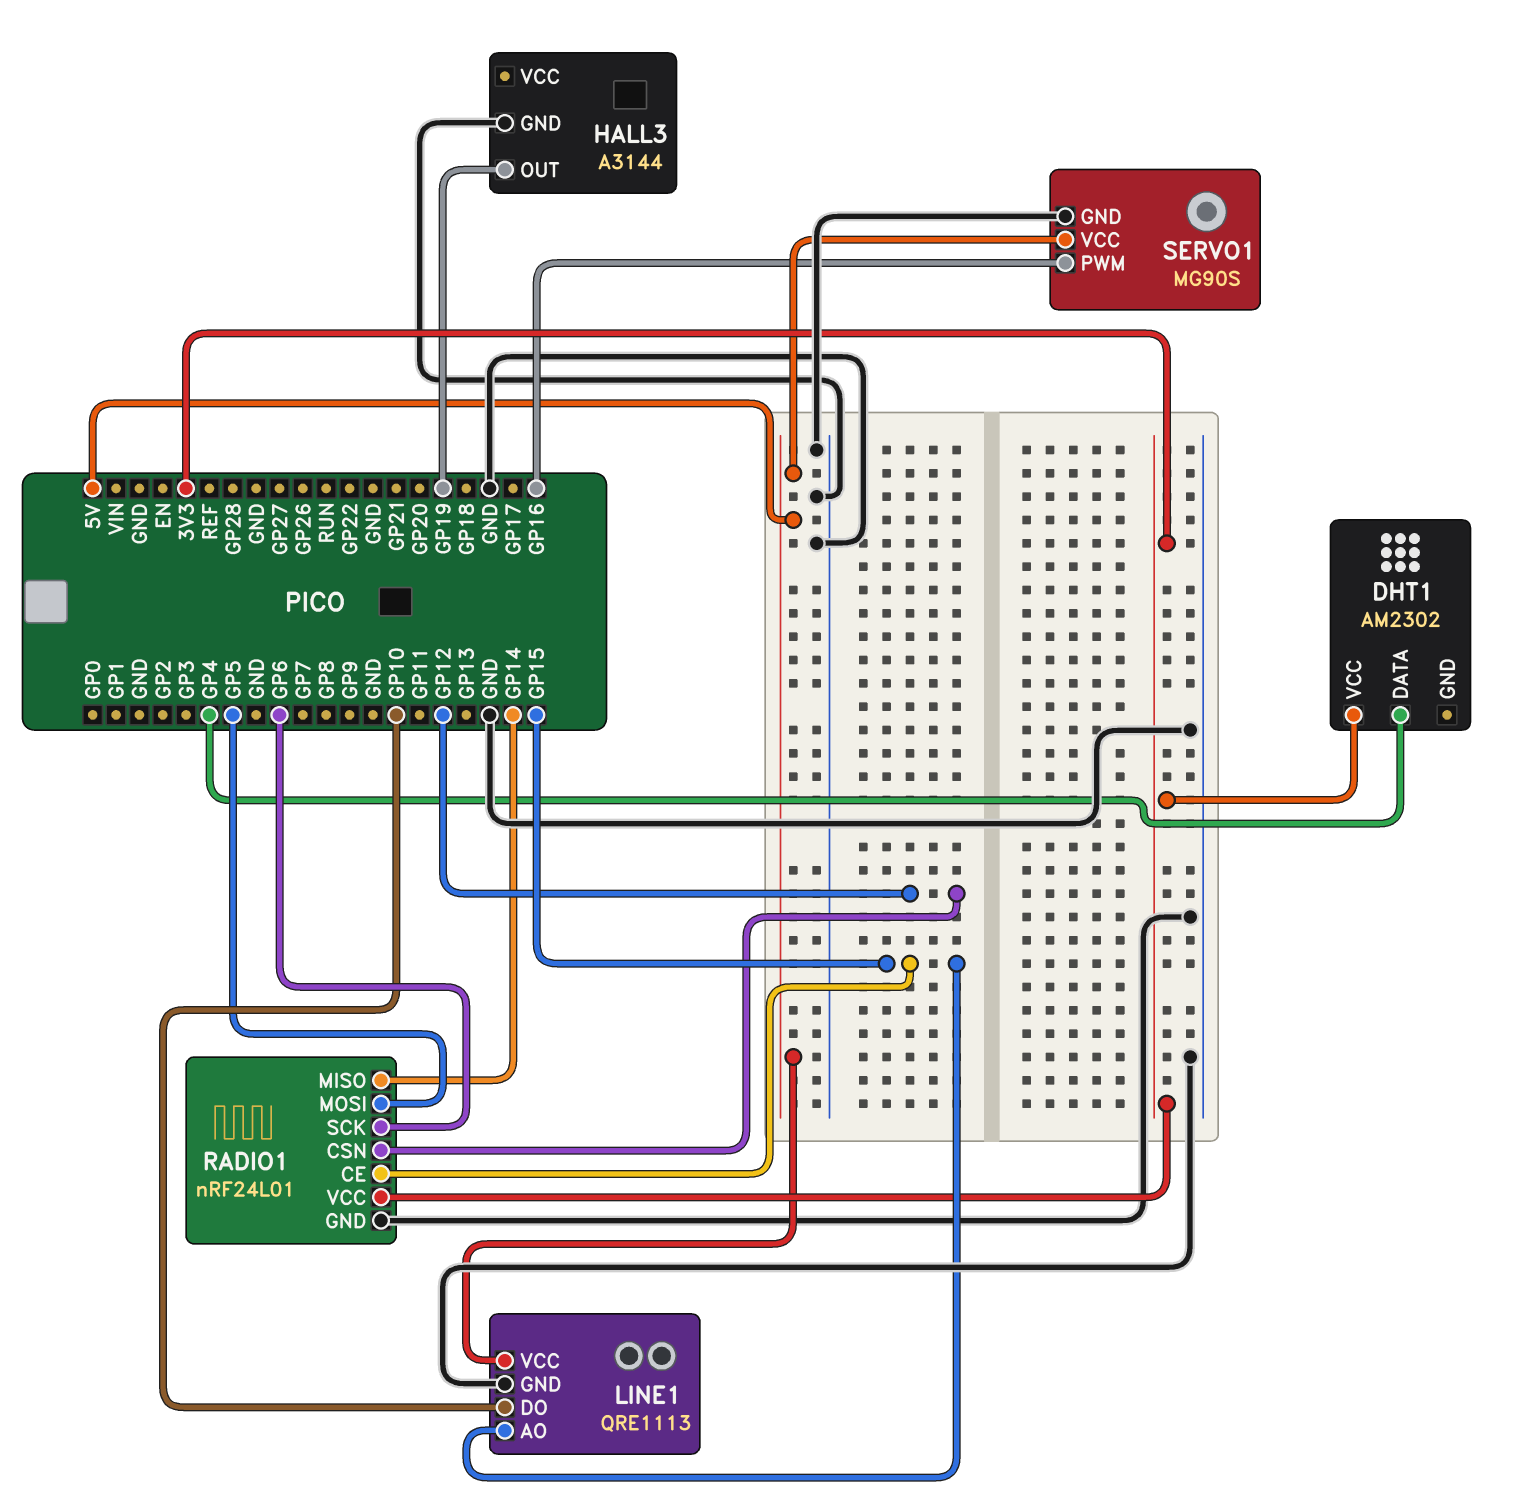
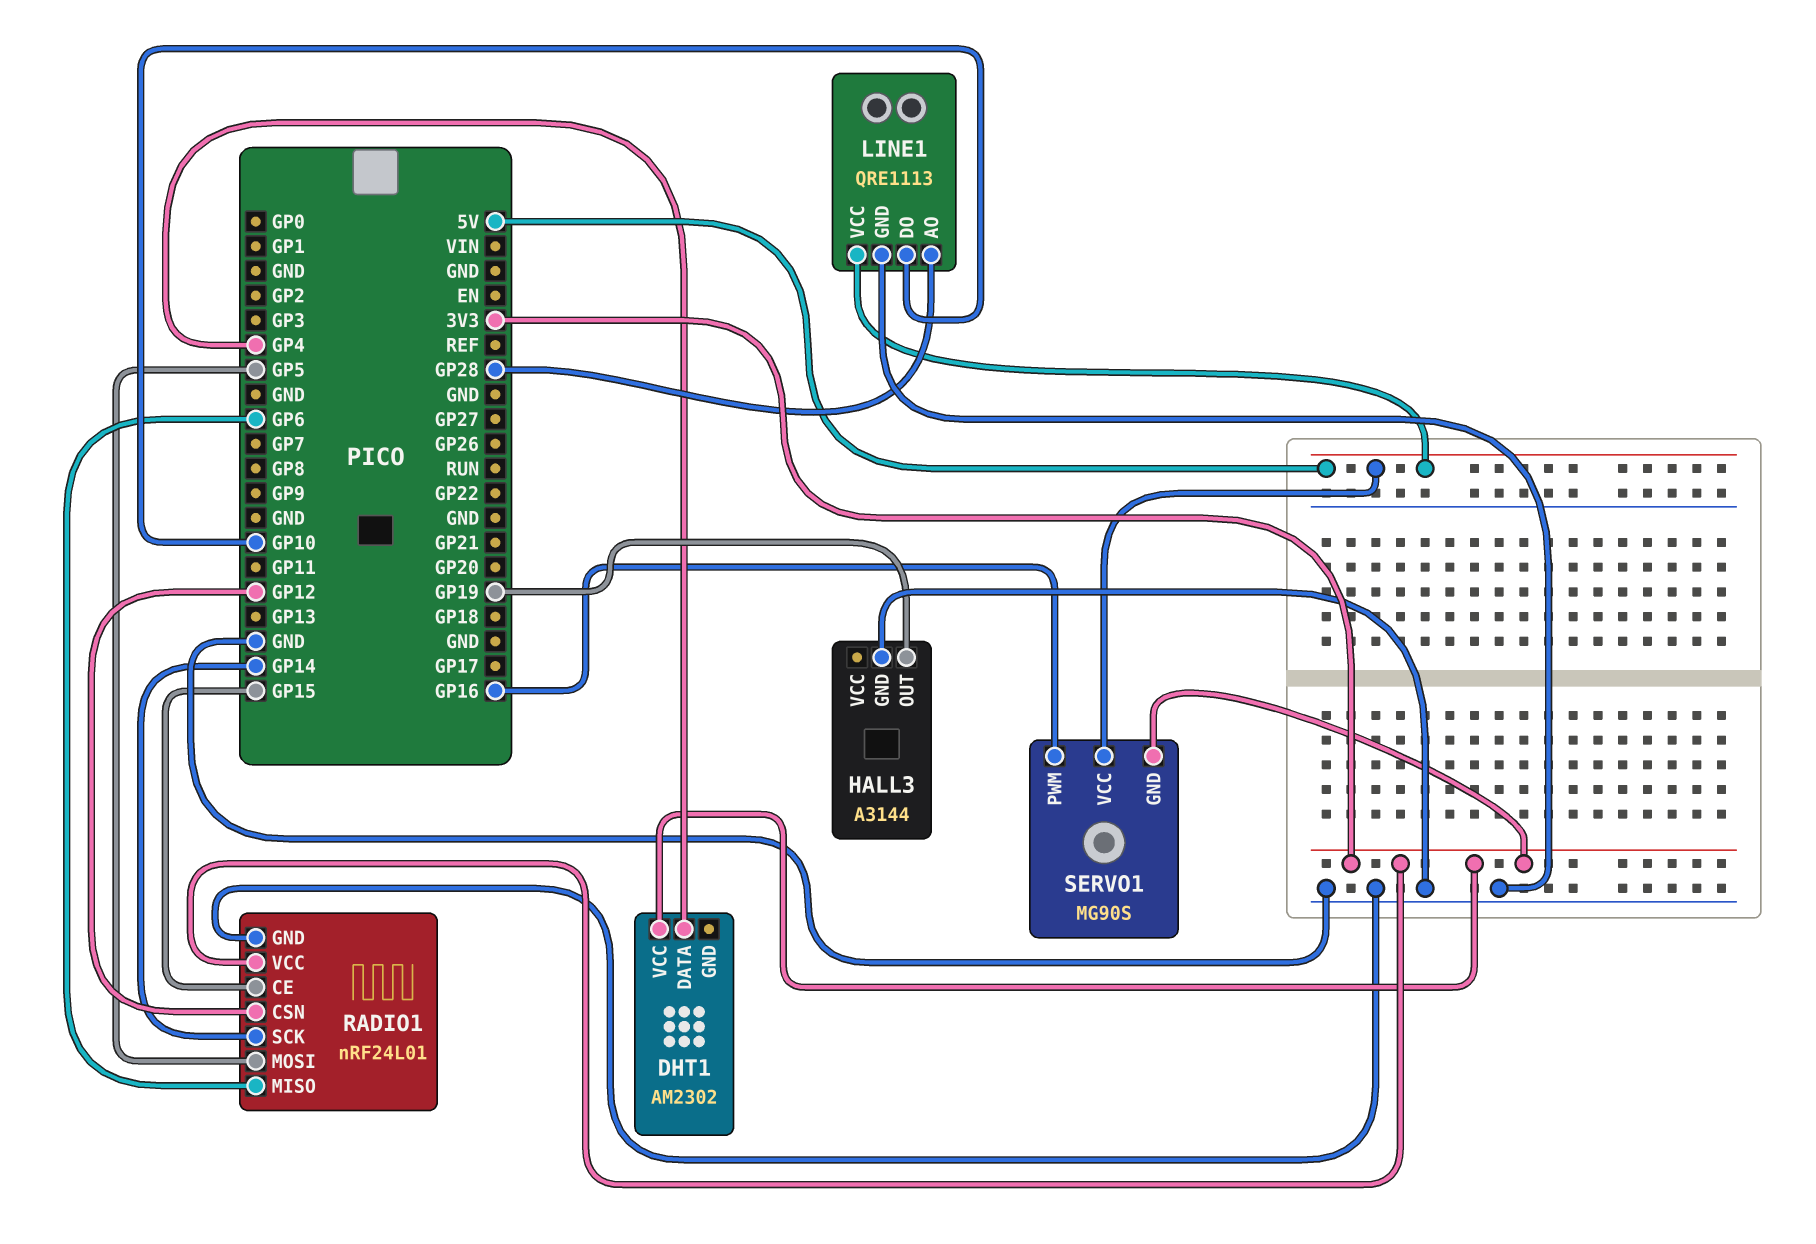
LINE1 pin AO: GP15 -> GP28
RADIO1 pin MISO: GP14 -> GP6
RADIO1 pin SCK: GP6 -> GP14
SERVO1 pin GND: GND -> 3V3

